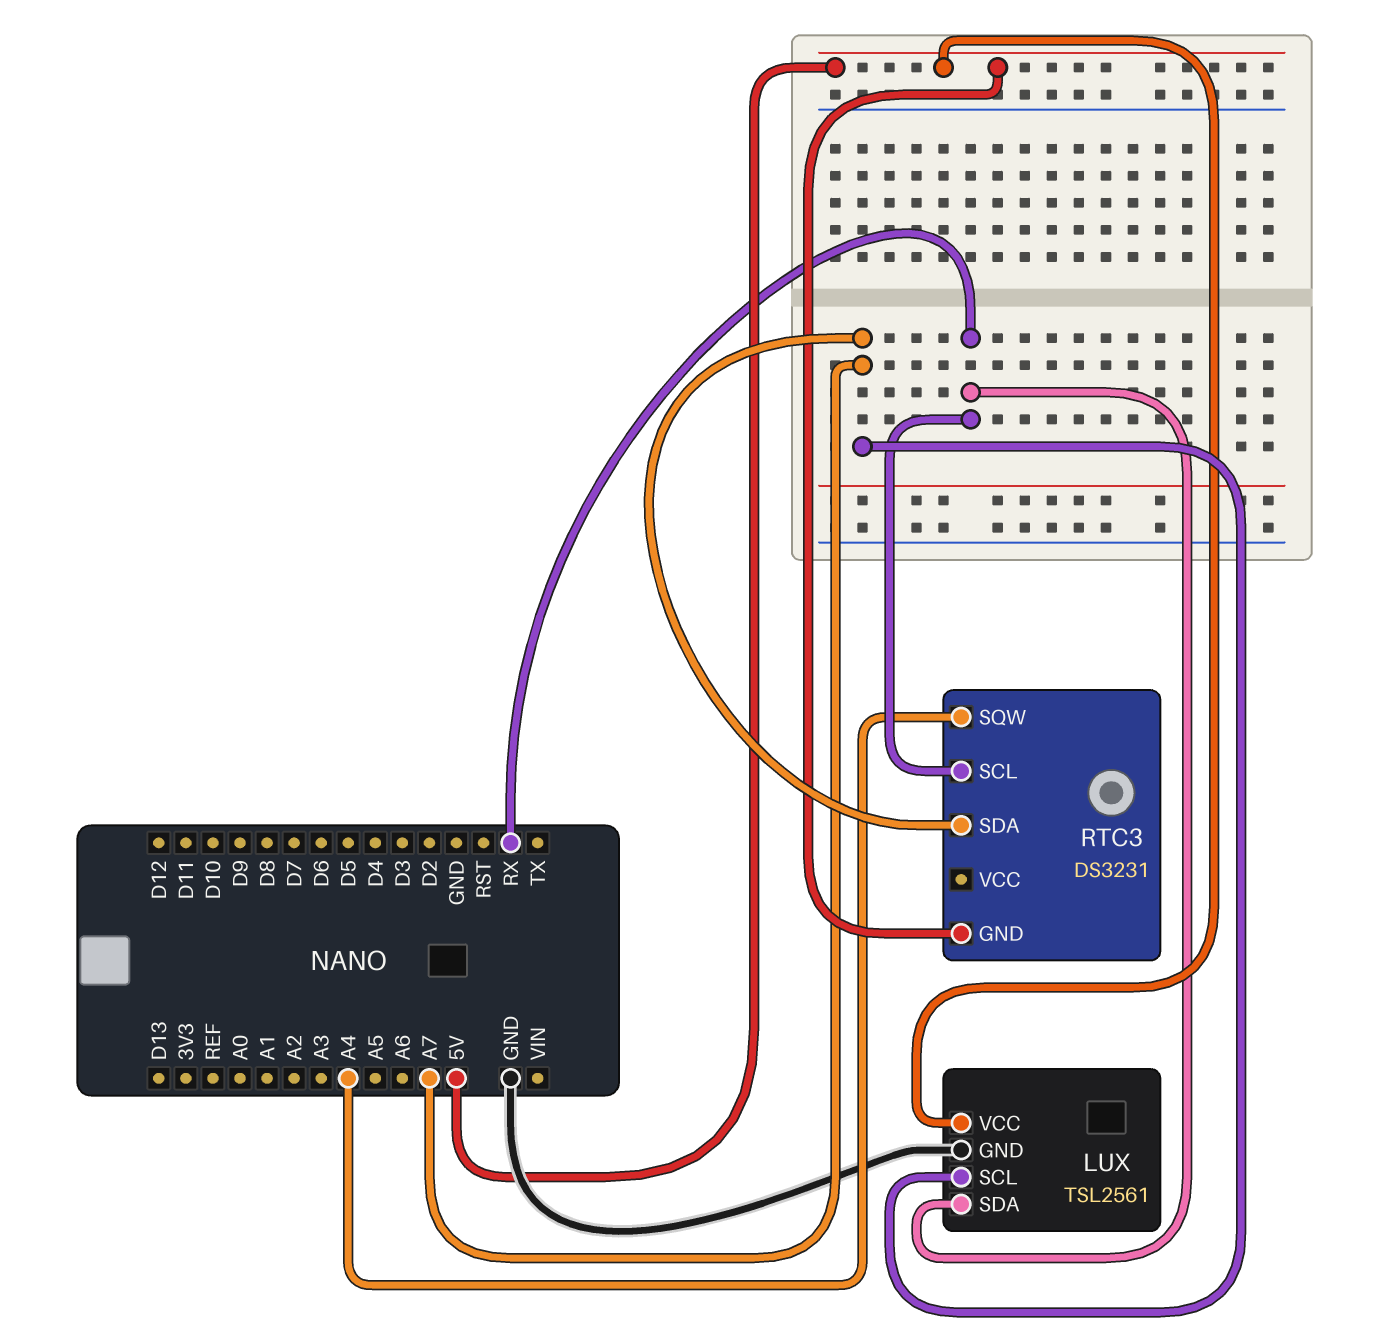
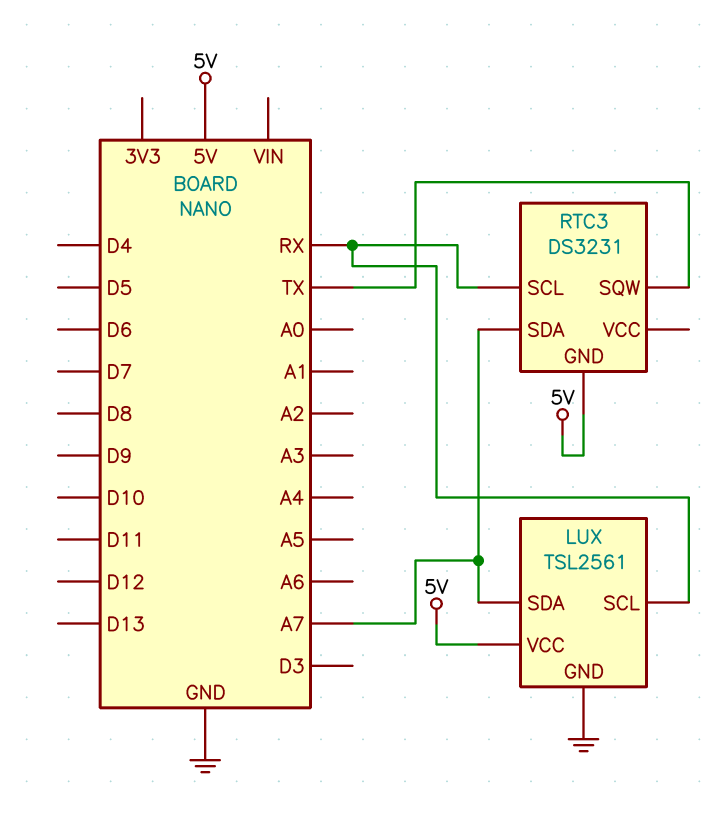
LUX pin SCL: A7 -> RX
LUX pin SDA: RX -> A7
RTC3 pin SQW: A4 -> TX

